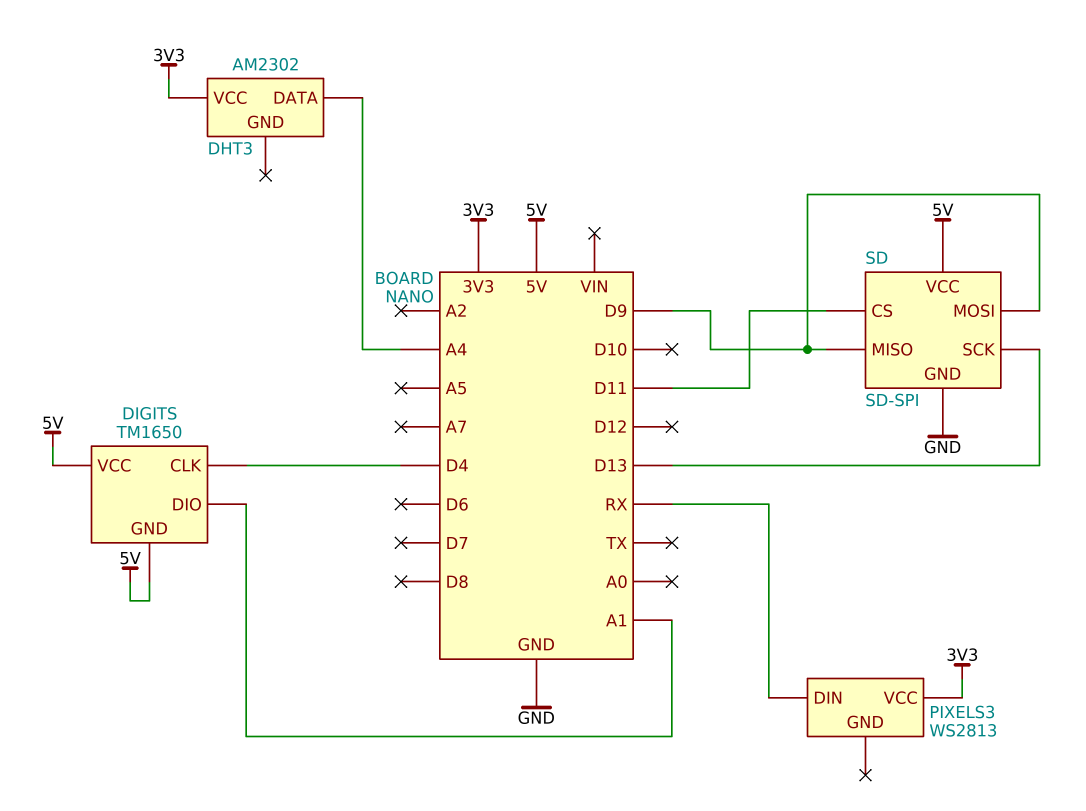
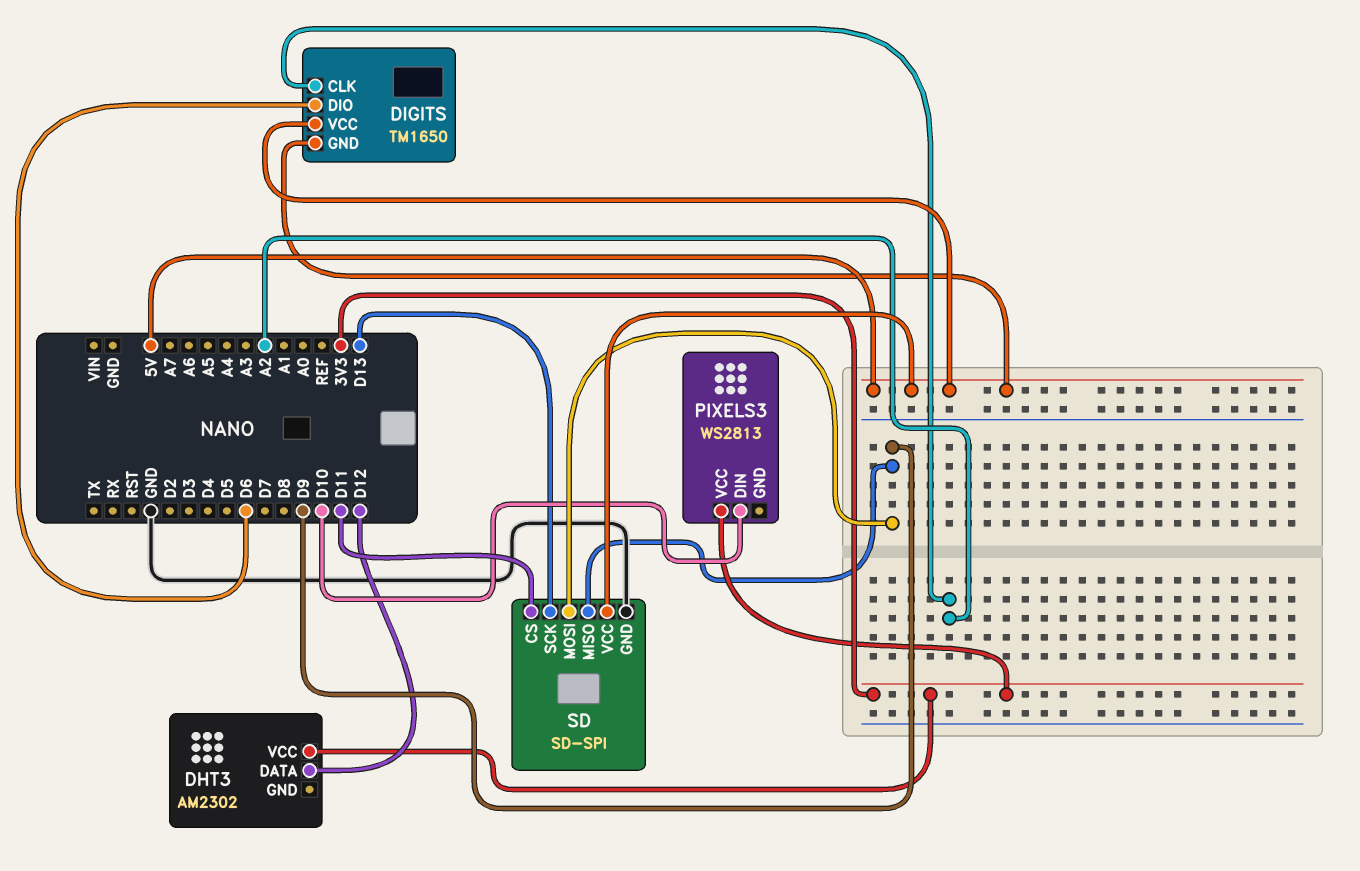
DHT3 pin DATA: A4 -> D12
DIGITS pin CLK: D4 -> A2
DIGITS pin DIO: A1 -> D6
PIXELS3 pin DIN: RX -> D10

